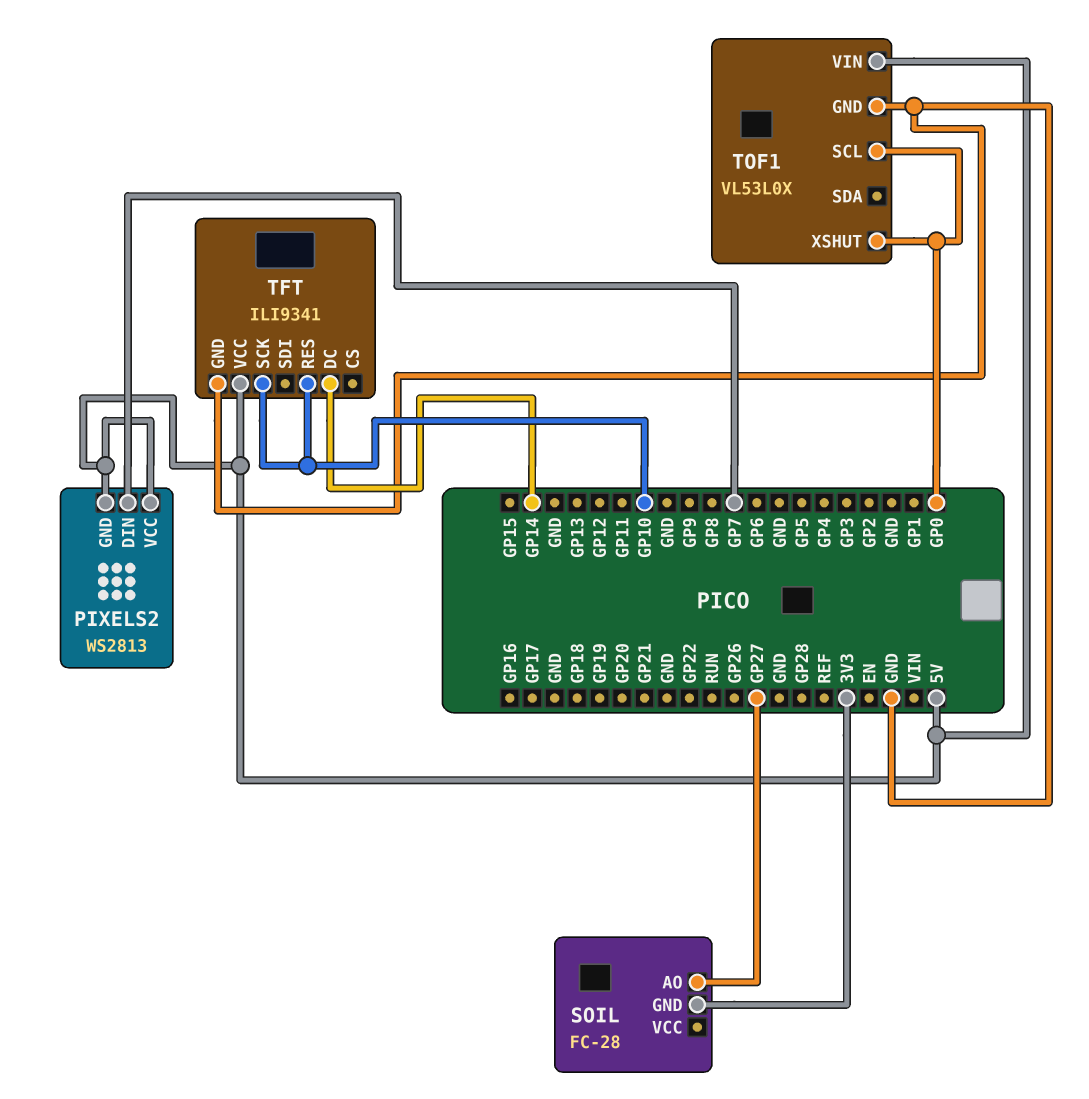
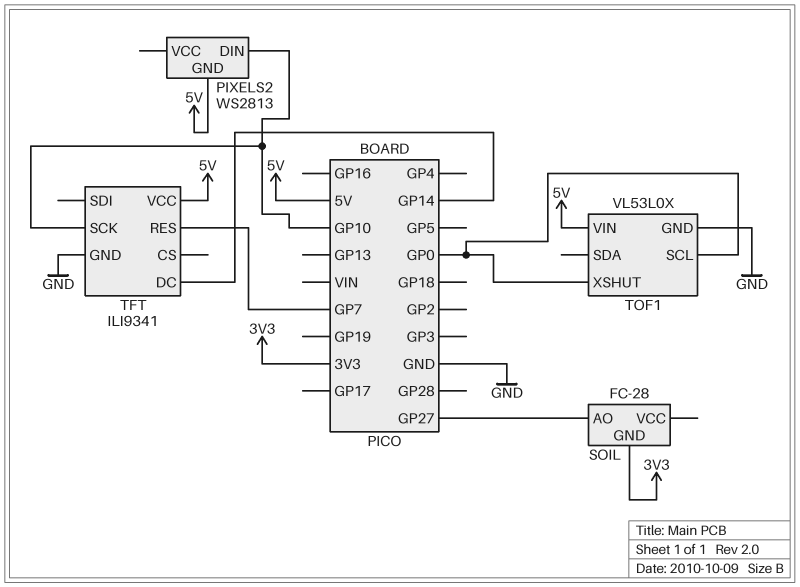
PIXELS2 pin DIN: GP7 -> GP10
PIXELS2 pin VCC: 5V -> none
TFT pin RES: GP10 -> GP7

